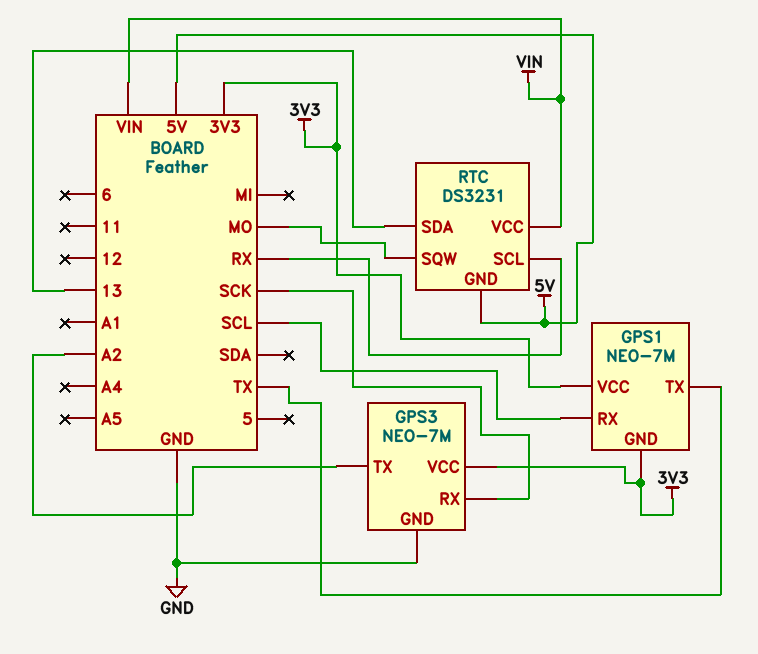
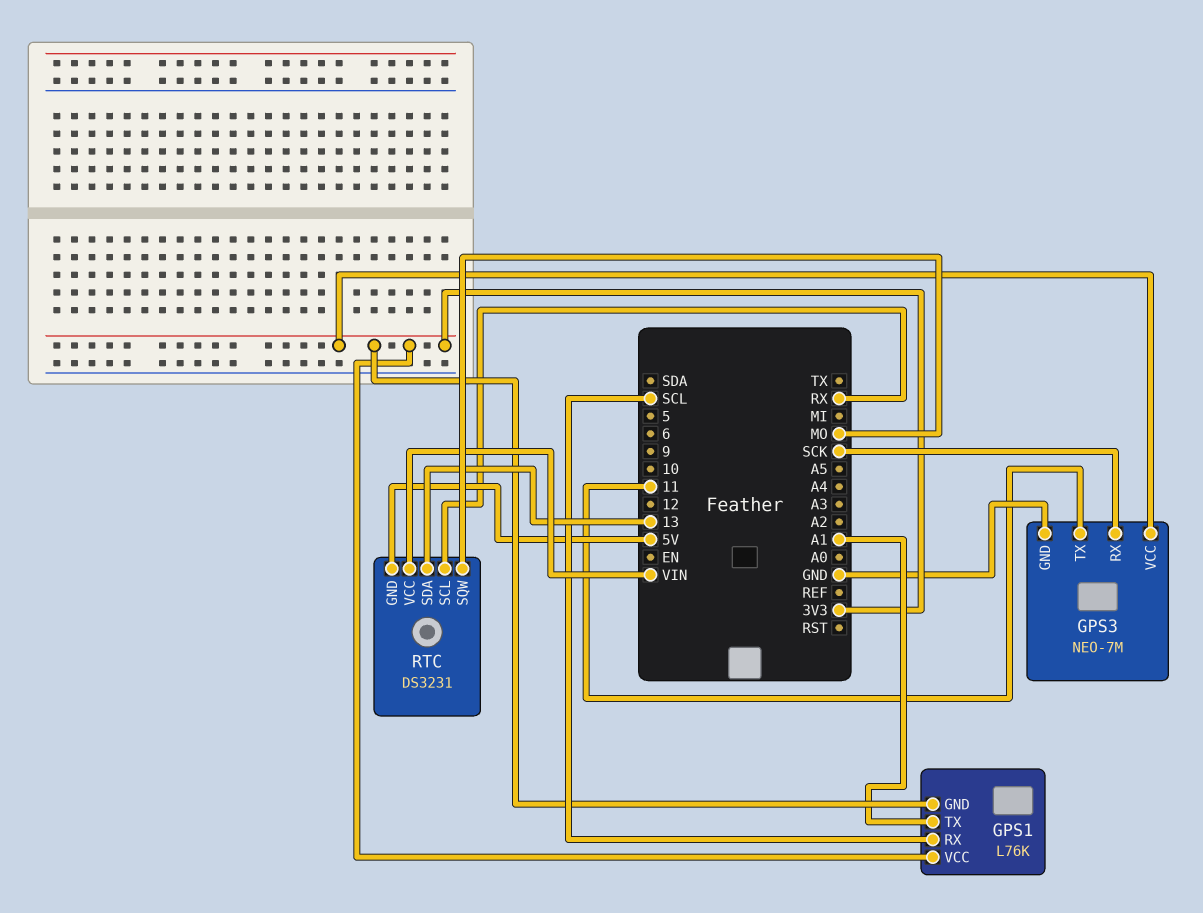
GPS1: NEO-7M -> L76K
GPS1 pin TX: TX -> A1
GPS3 pin TX: A2 -> 11

